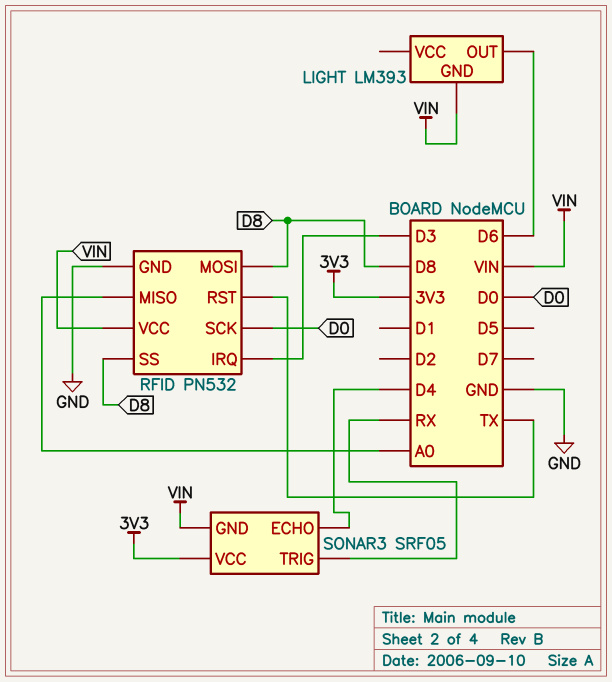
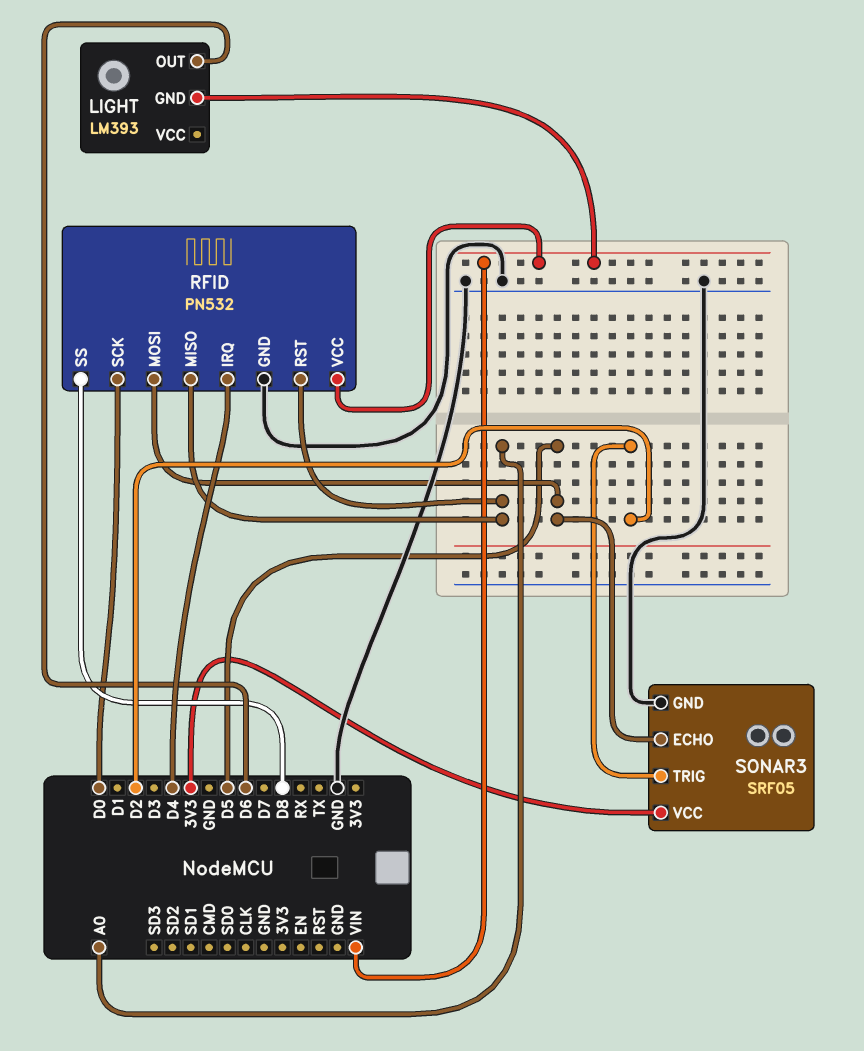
RFID pin IRQ: D3 -> D4
RFID pin MOSI: D8 -> D5
RFID pin RST: TX -> A0
SONAR3 pin ECHO: D4 -> D5
SONAR3 pin GND: VIN -> GND
SONAR3 pin TRIG: RX -> D2

